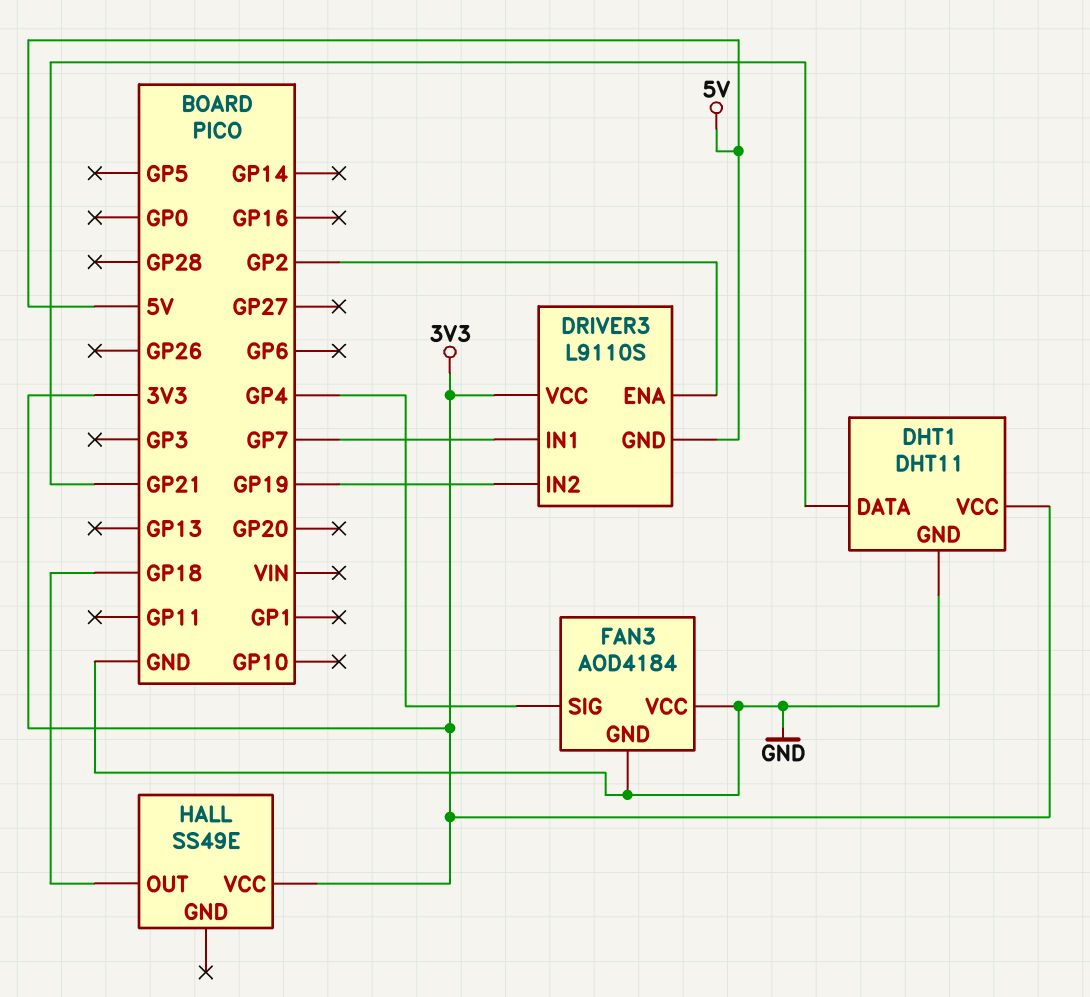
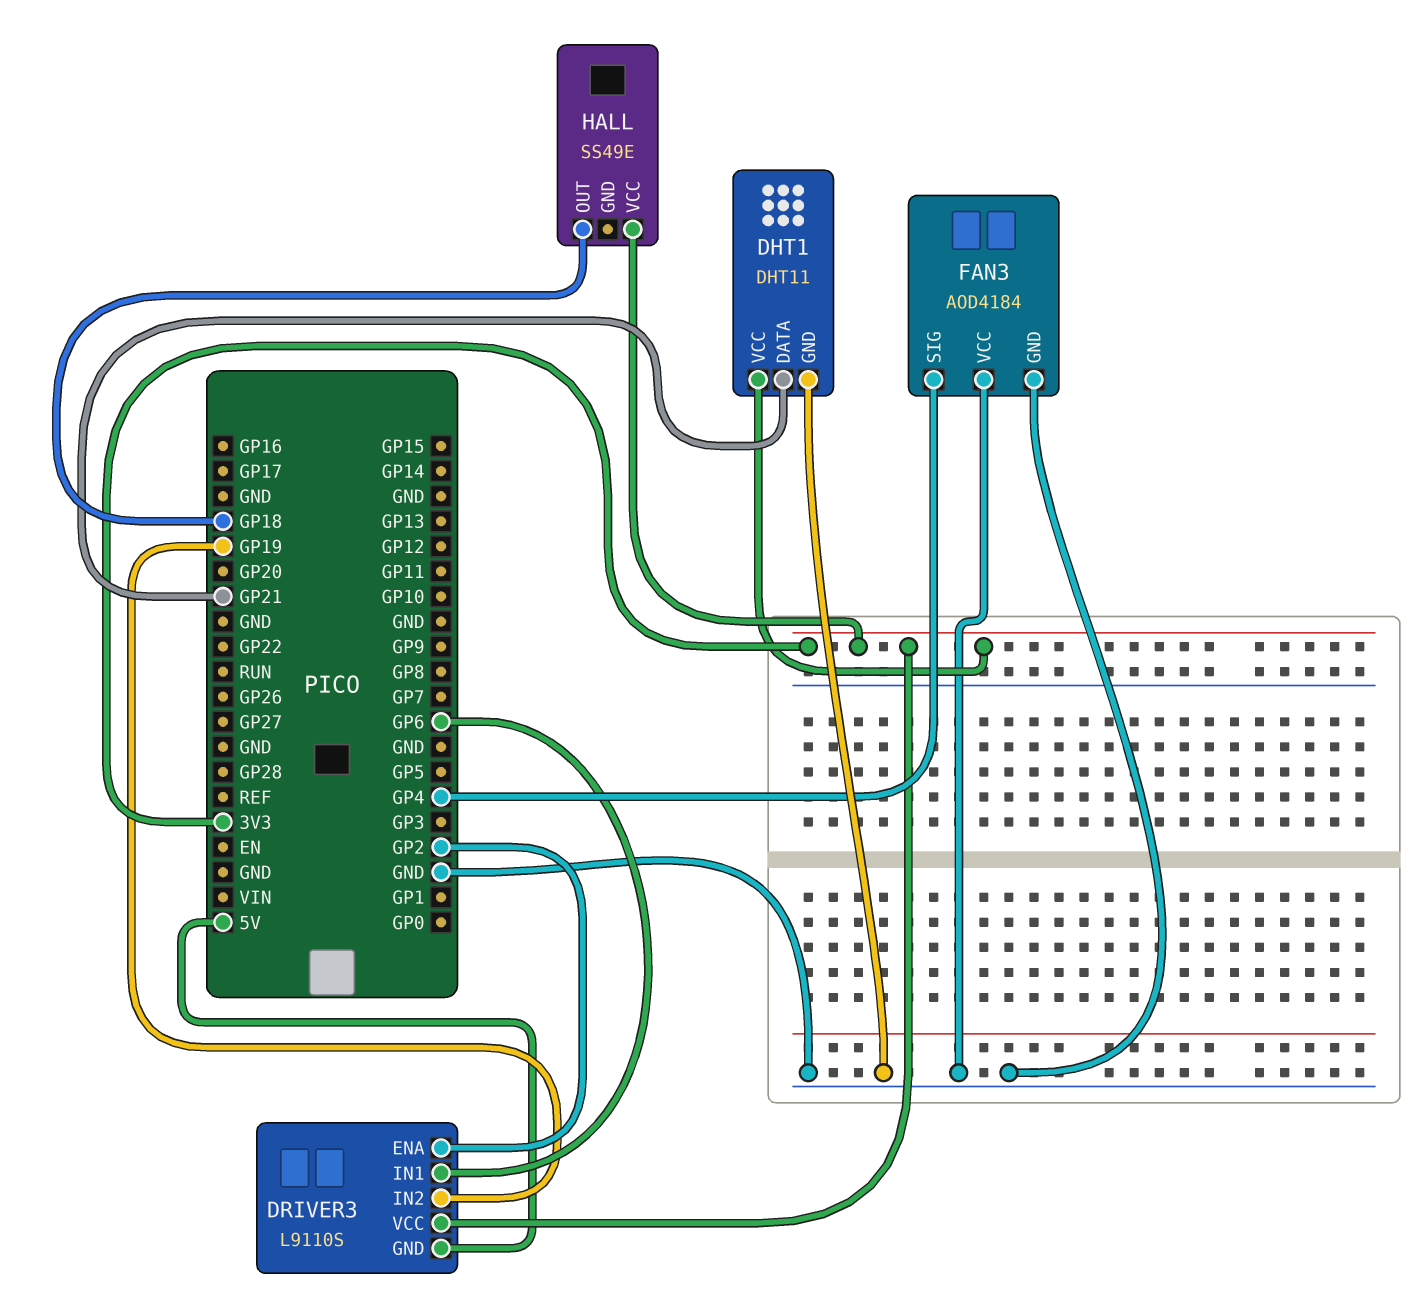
DRIVER3 pin IN1: GP7 -> GP6

